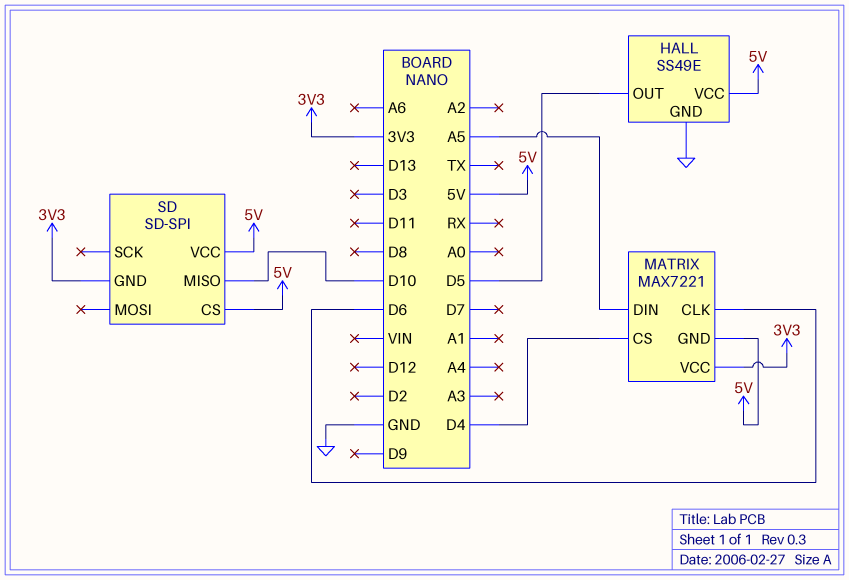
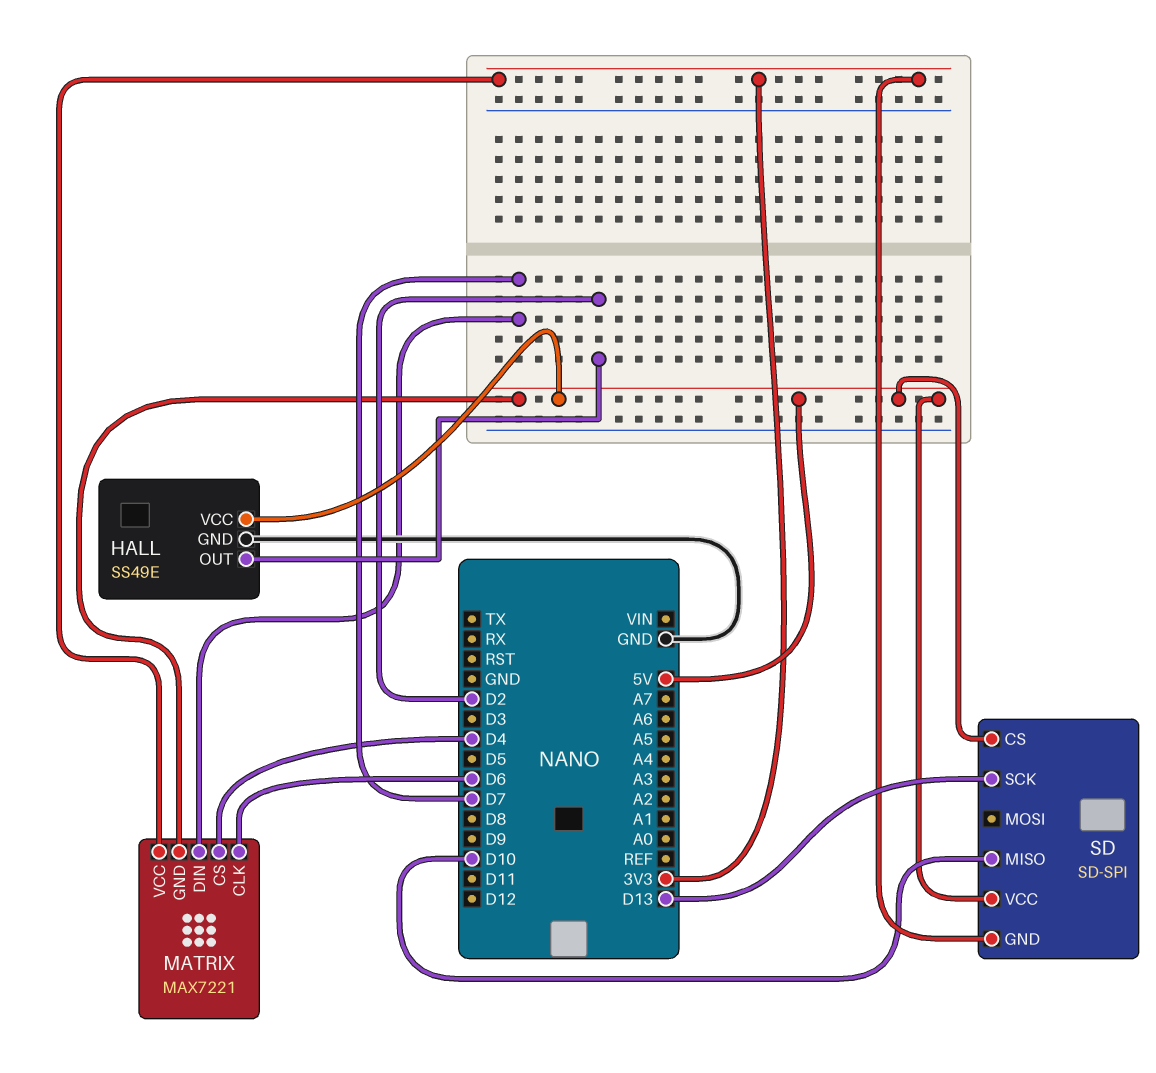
HALL pin OUT: D5 -> D2
MATRIX pin DIN: A5 -> D7
SD pin SCK: none -> D13

